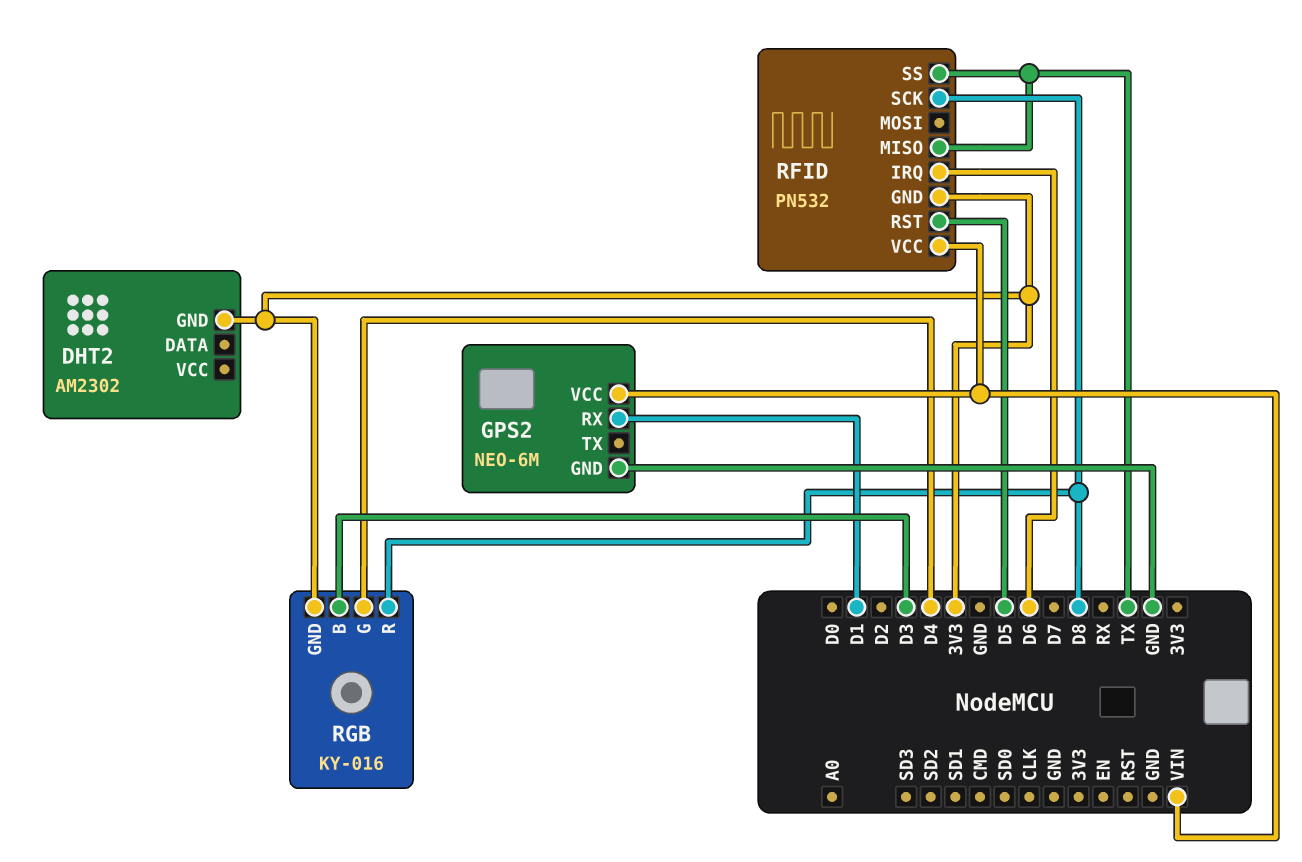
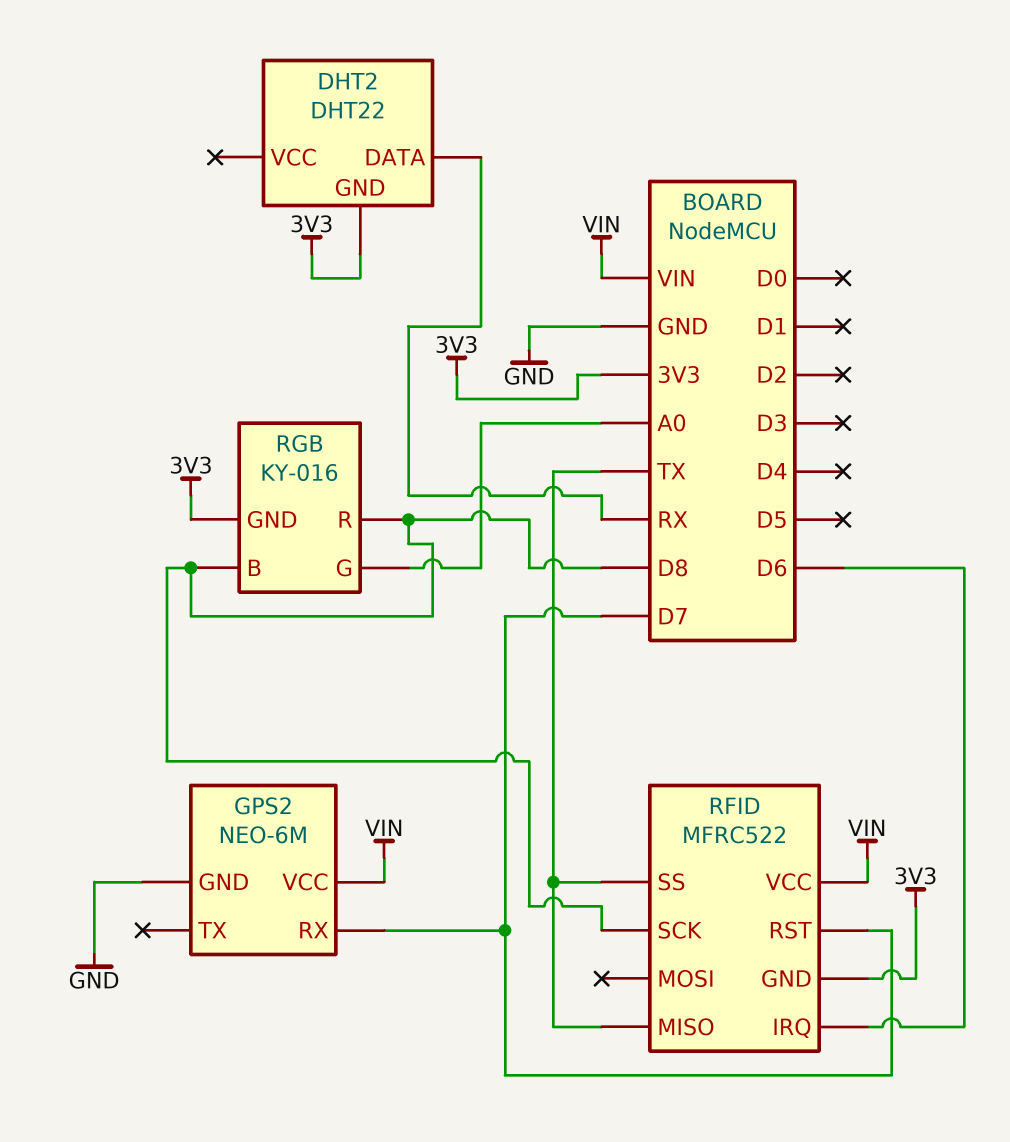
DHT2: AM2302 -> DHT22
DHT2 pin DATA: none -> RX
GPS2 pin RX: D1 -> D7
RFID: PN532 -> MFRC522
RFID pin RST: D5 -> D7
RGB pin B: D3 -> D8
RGB pin G: D4 -> A0

